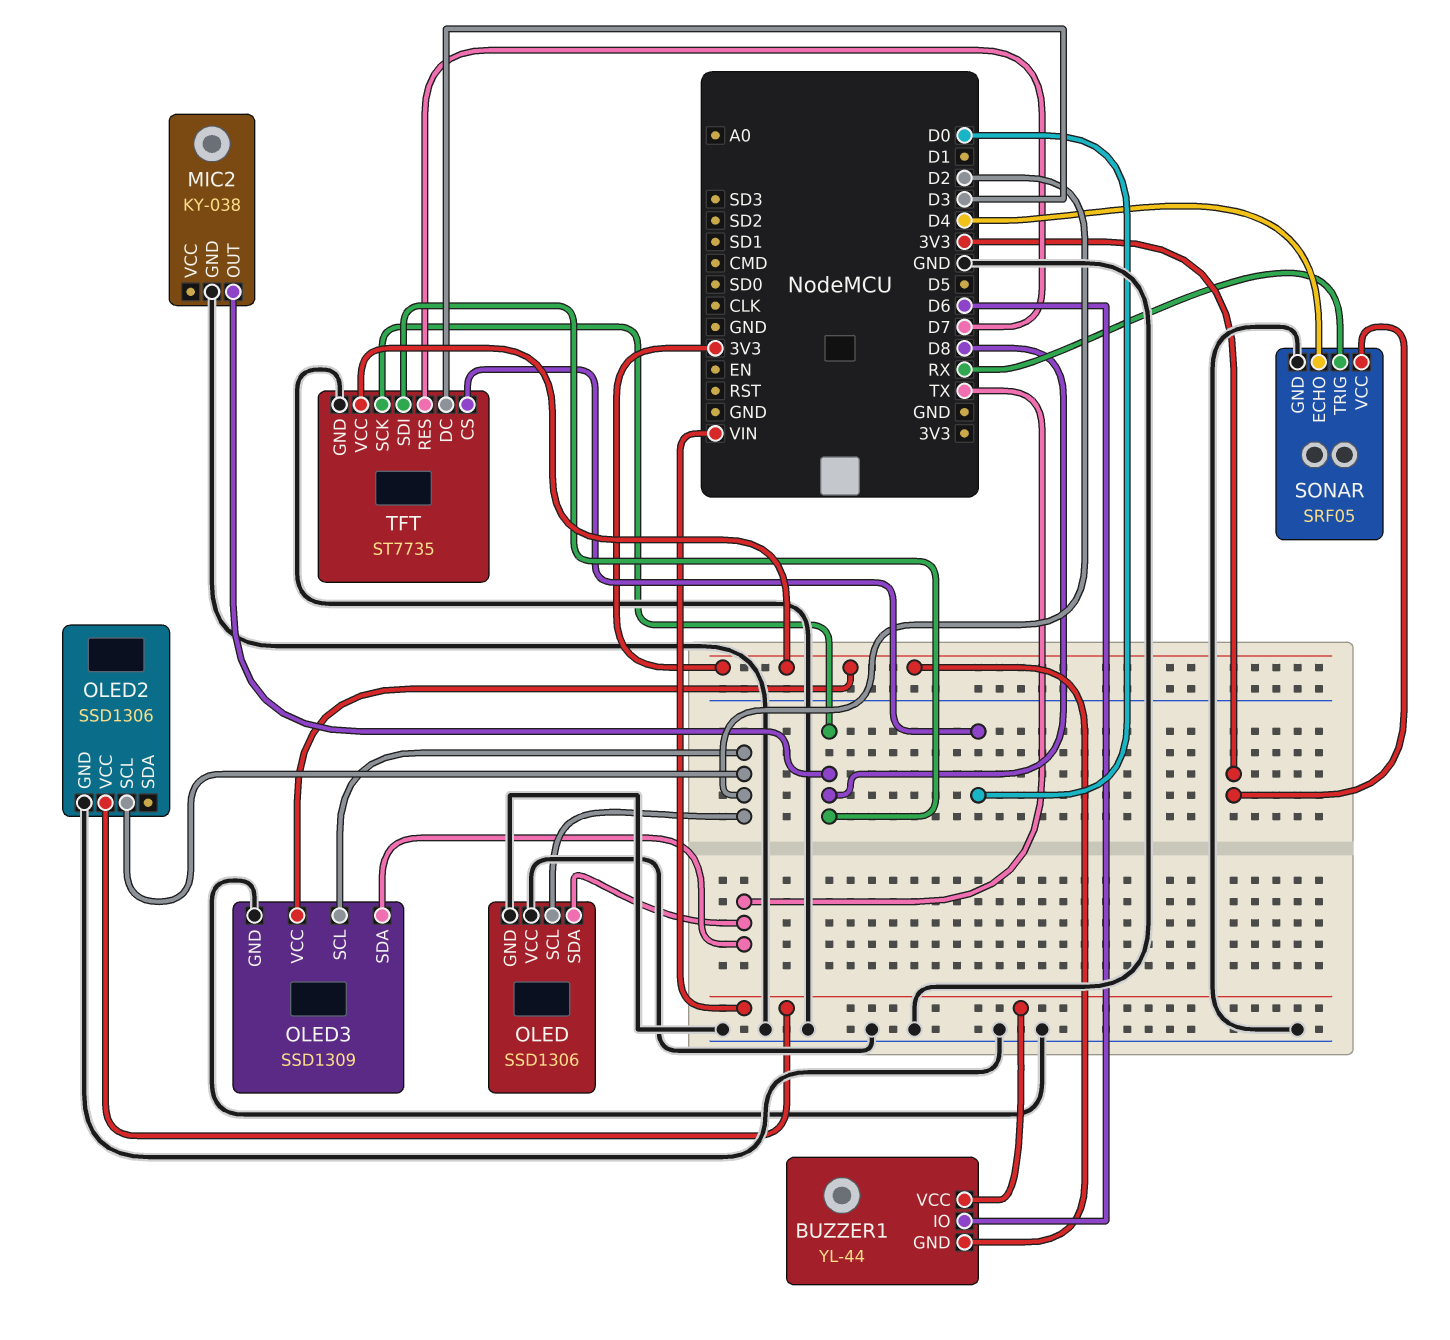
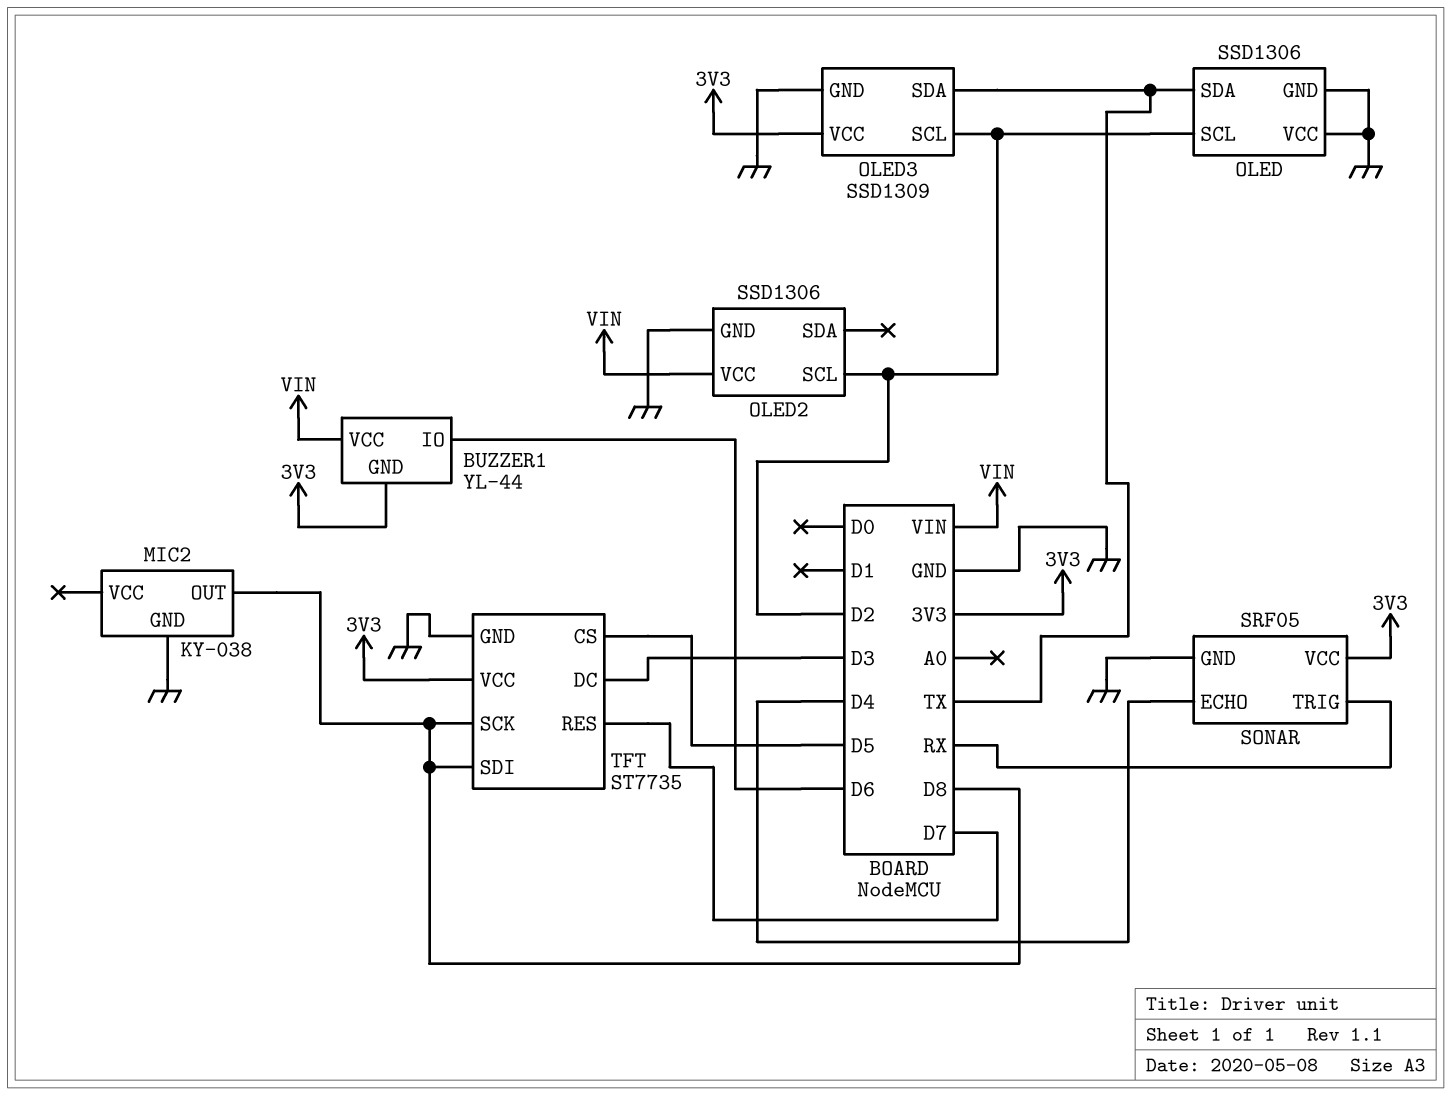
TFT pin CS: D0 -> D5

